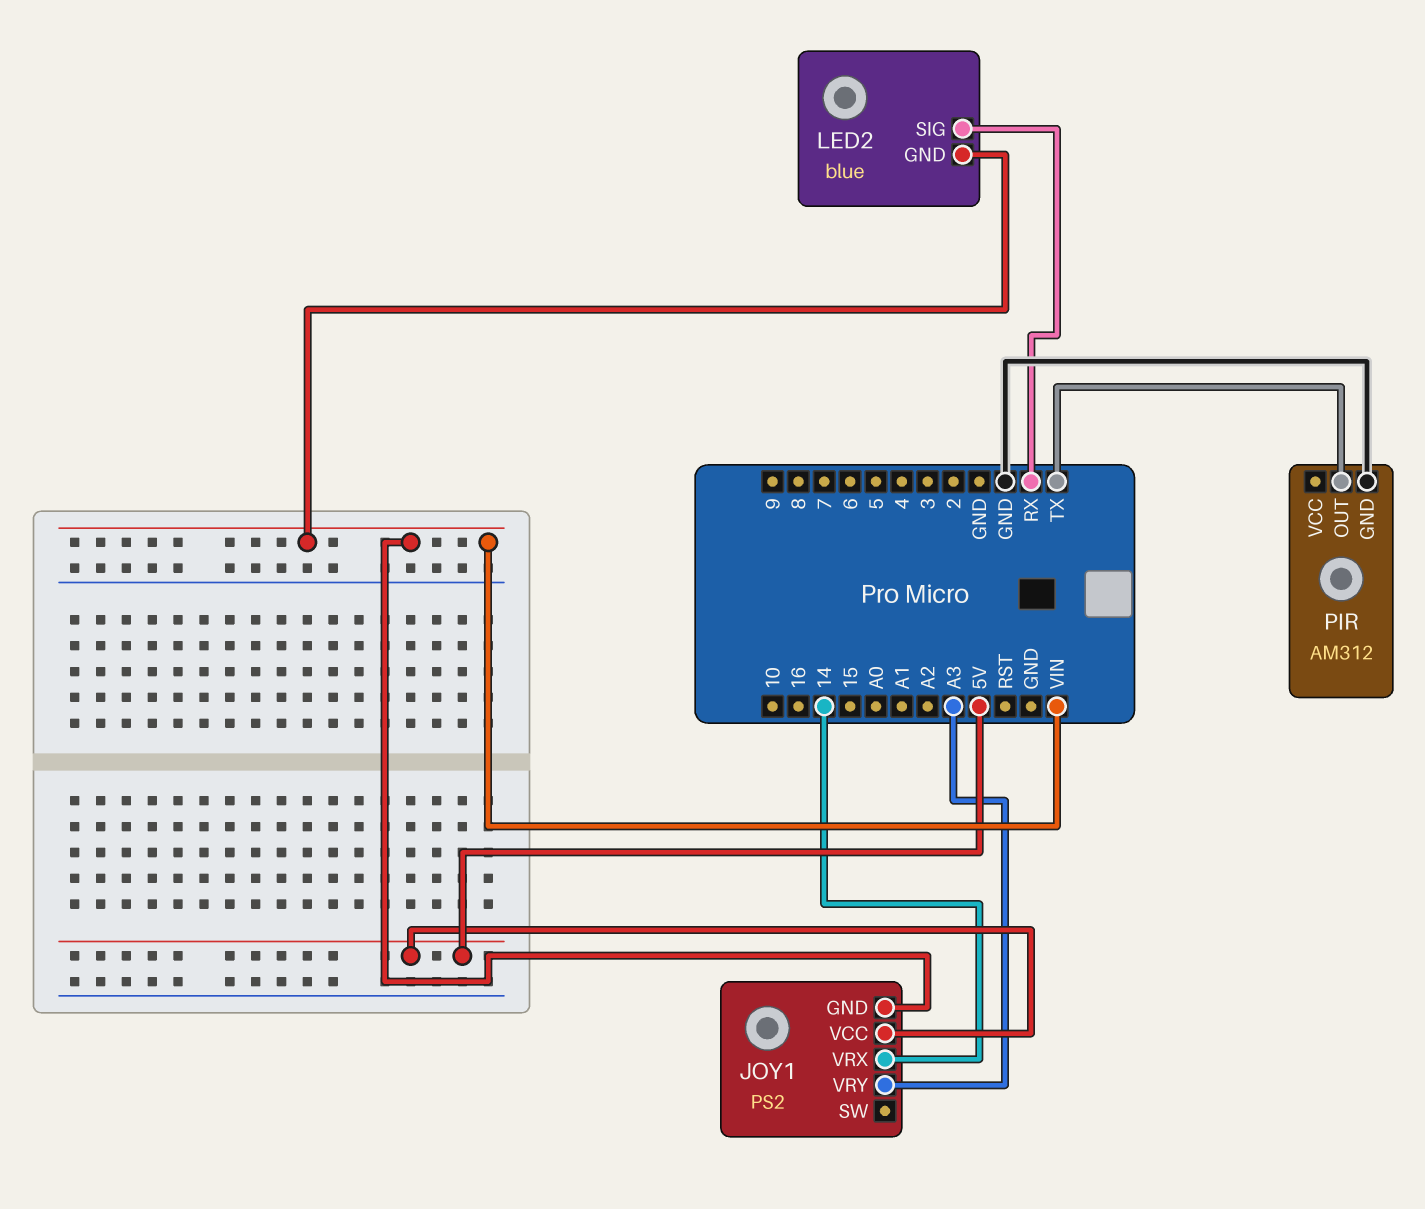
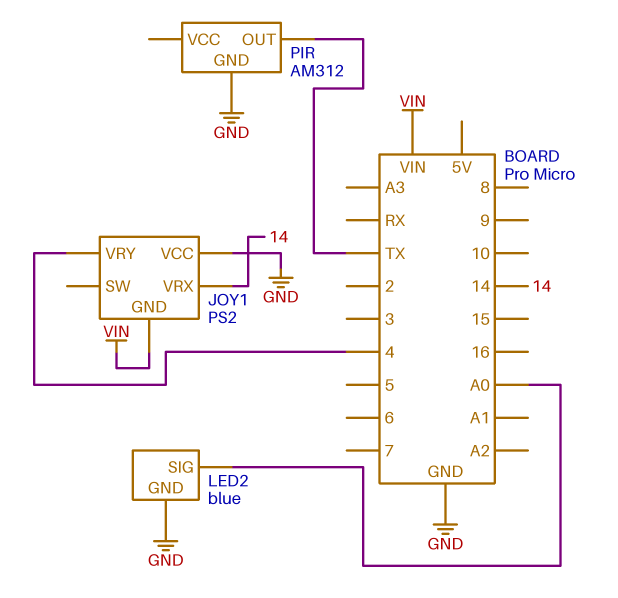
JOY1 pin VCC: 5V -> GND
JOY1 pin VRY: A3 -> 4
LED2 pin GND: VIN -> GND
LED2 pin SIG: RX -> A0

